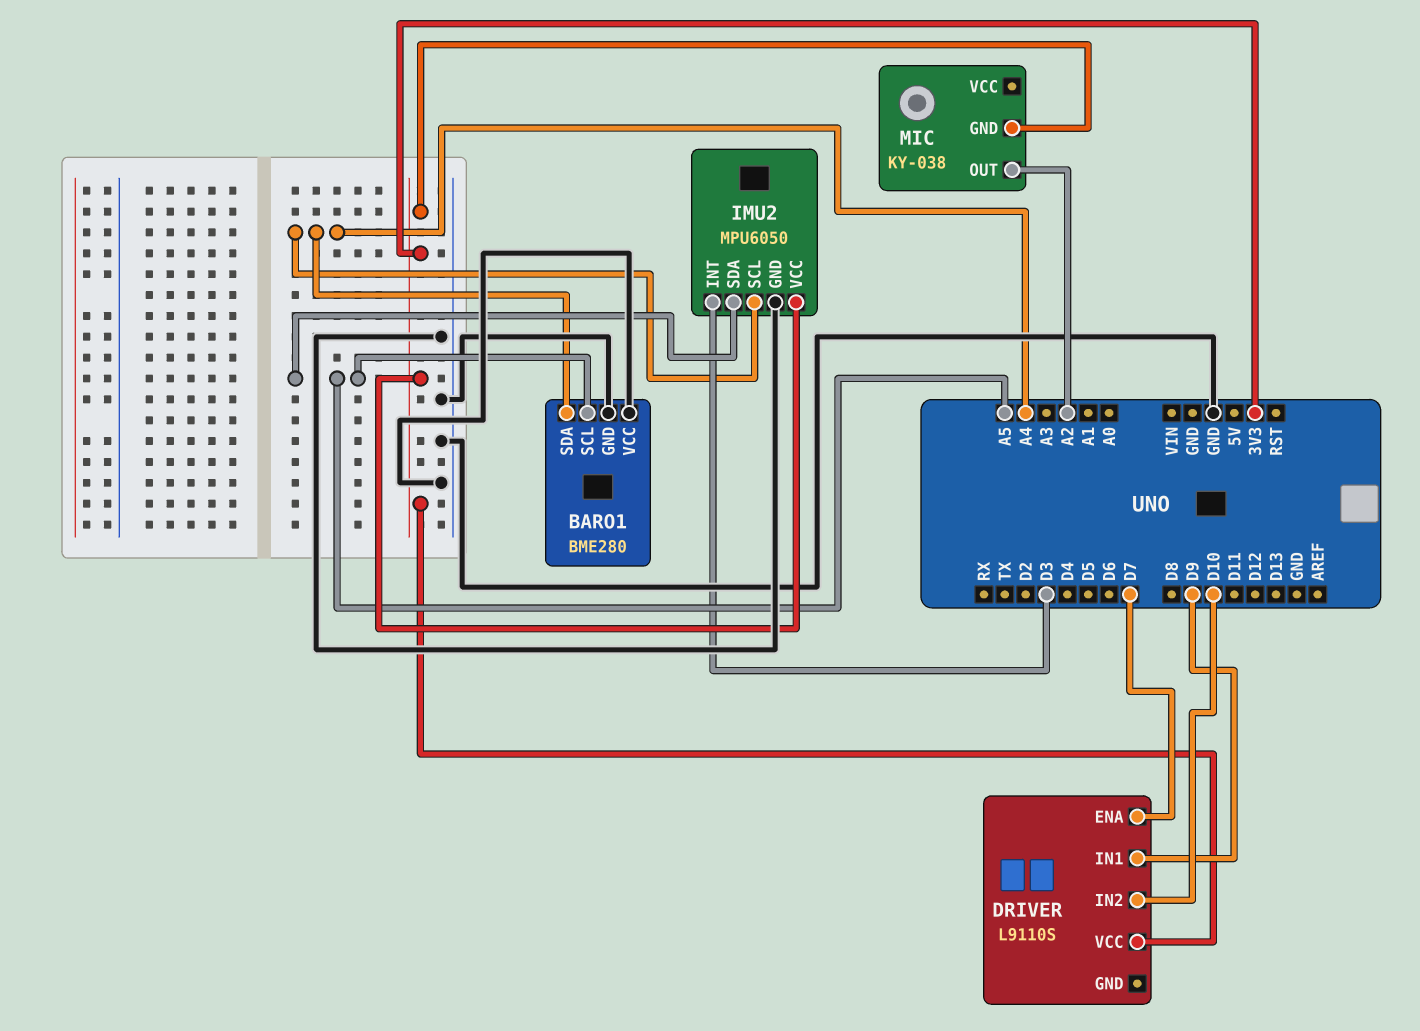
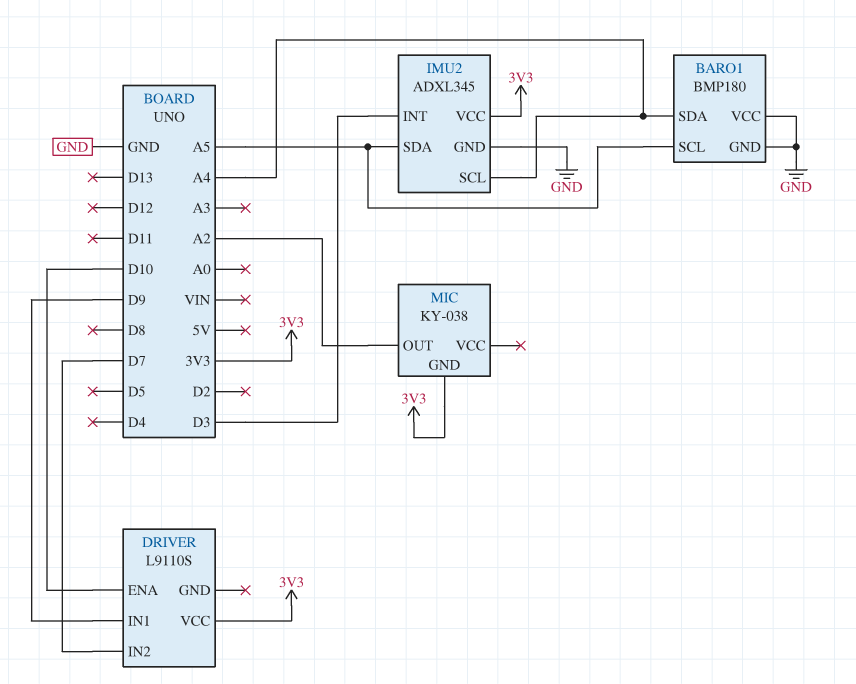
BARO1: BME280 -> BMP180
DRIVER pin ENA: D7 -> D10
DRIVER pin IN2: D10 -> D7
IMU2: MPU6050 -> ADXL345

